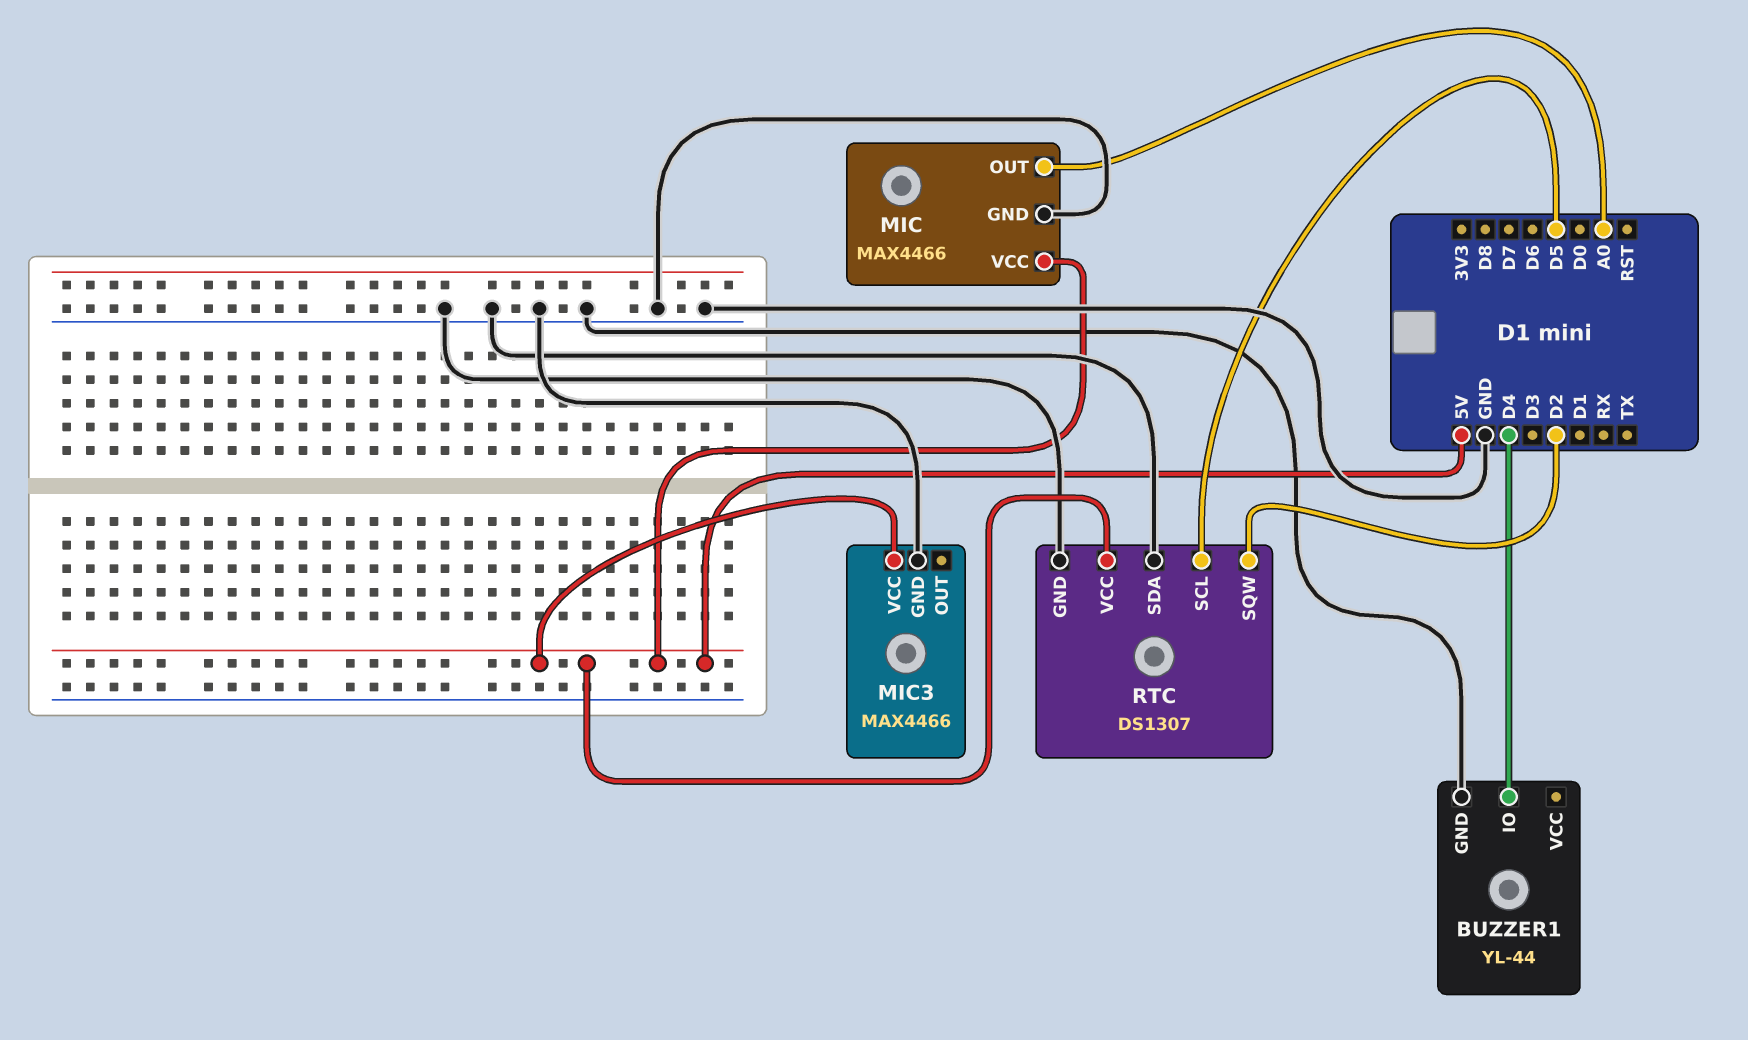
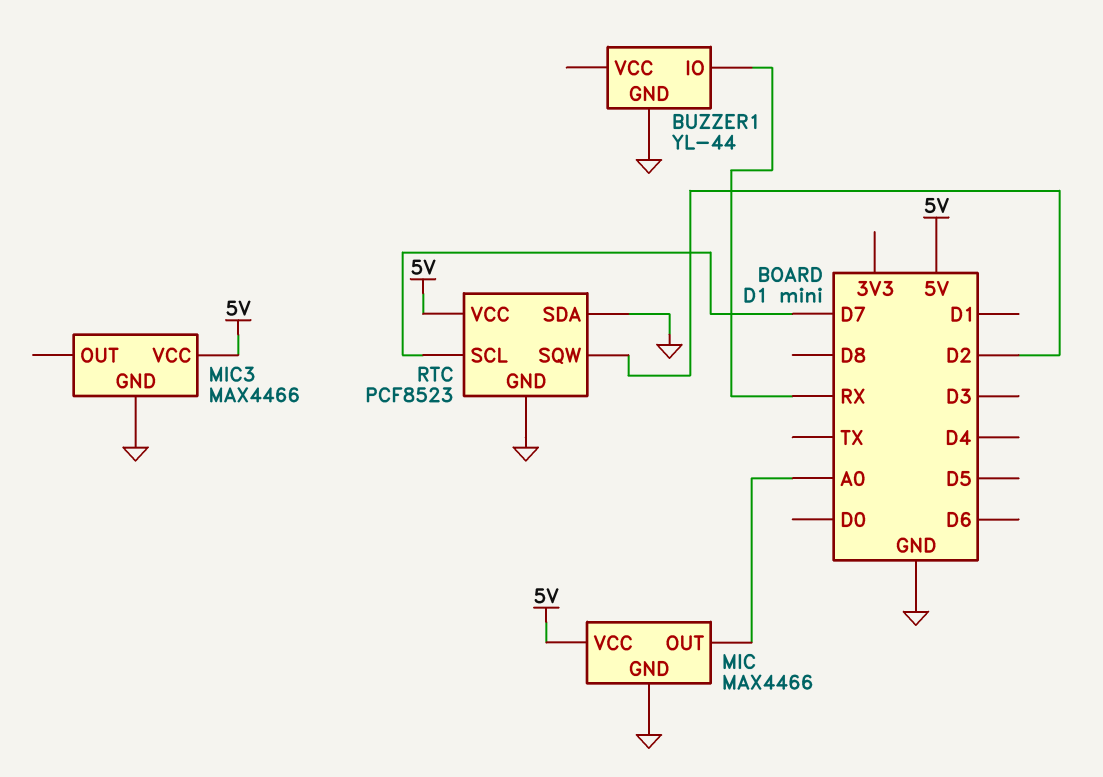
BUZZER1 pin IO: D4 -> RX
RTC: DS1307 -> PCF8523
RTC pin SCL: D5 -> D7

